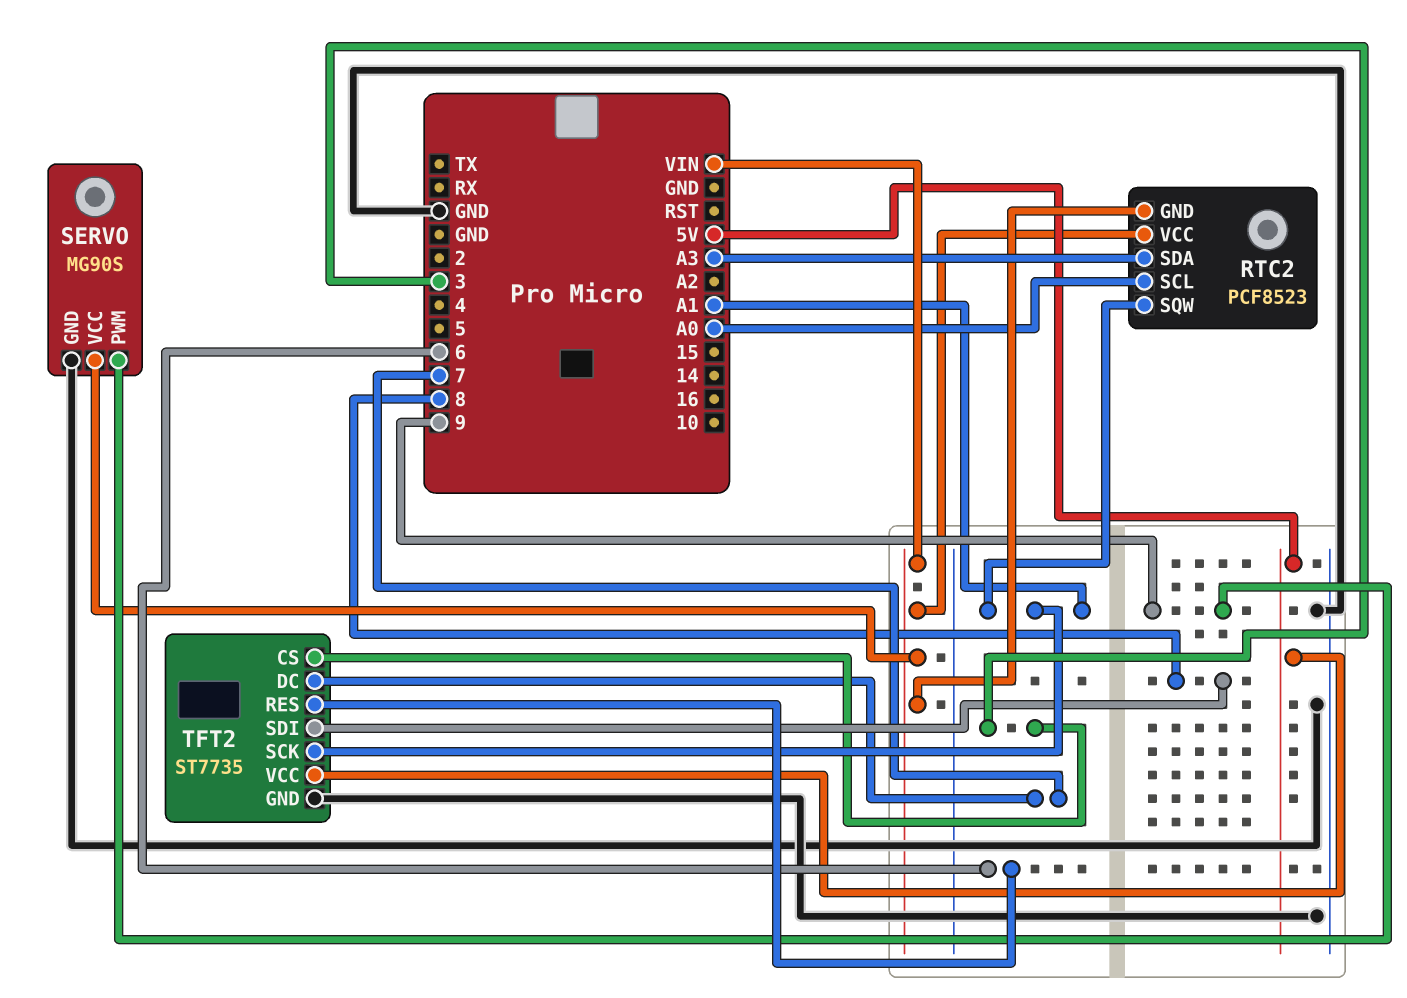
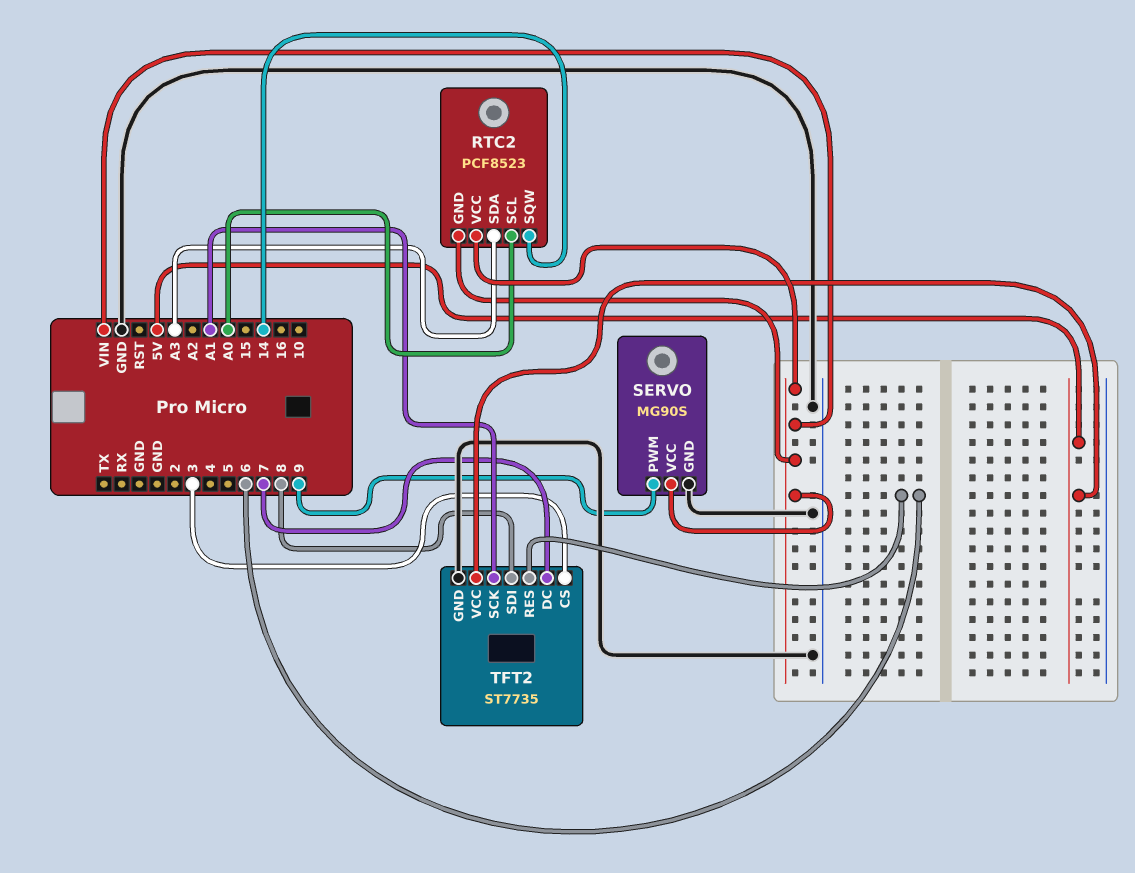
RTC2 pin SQW: A1 -> 14

